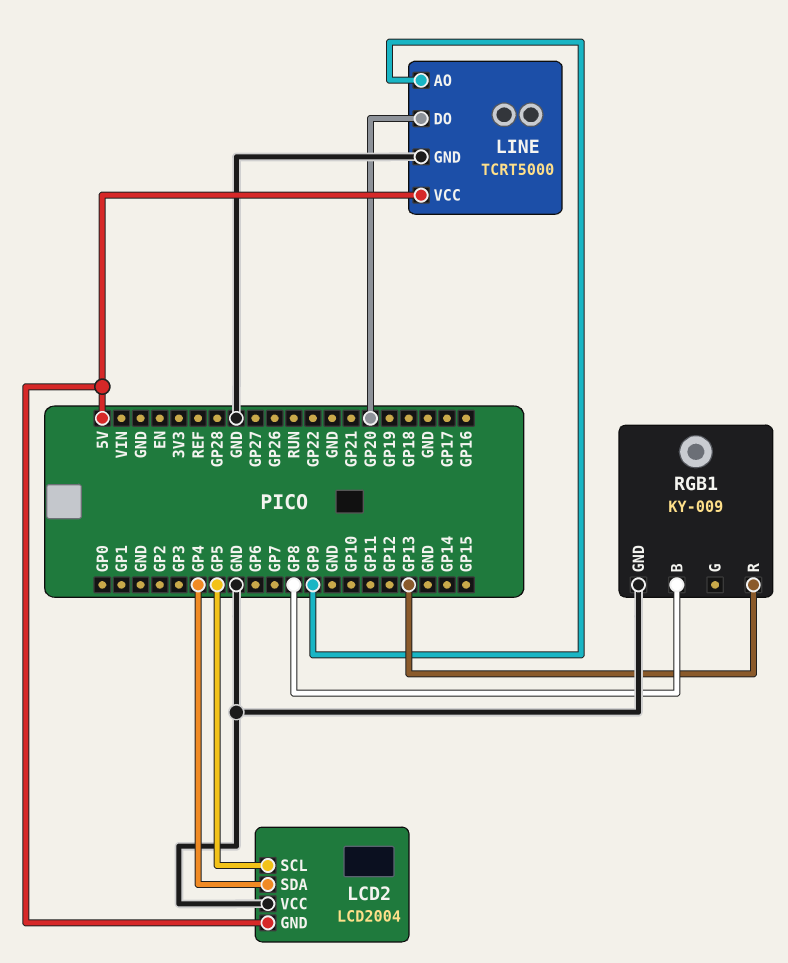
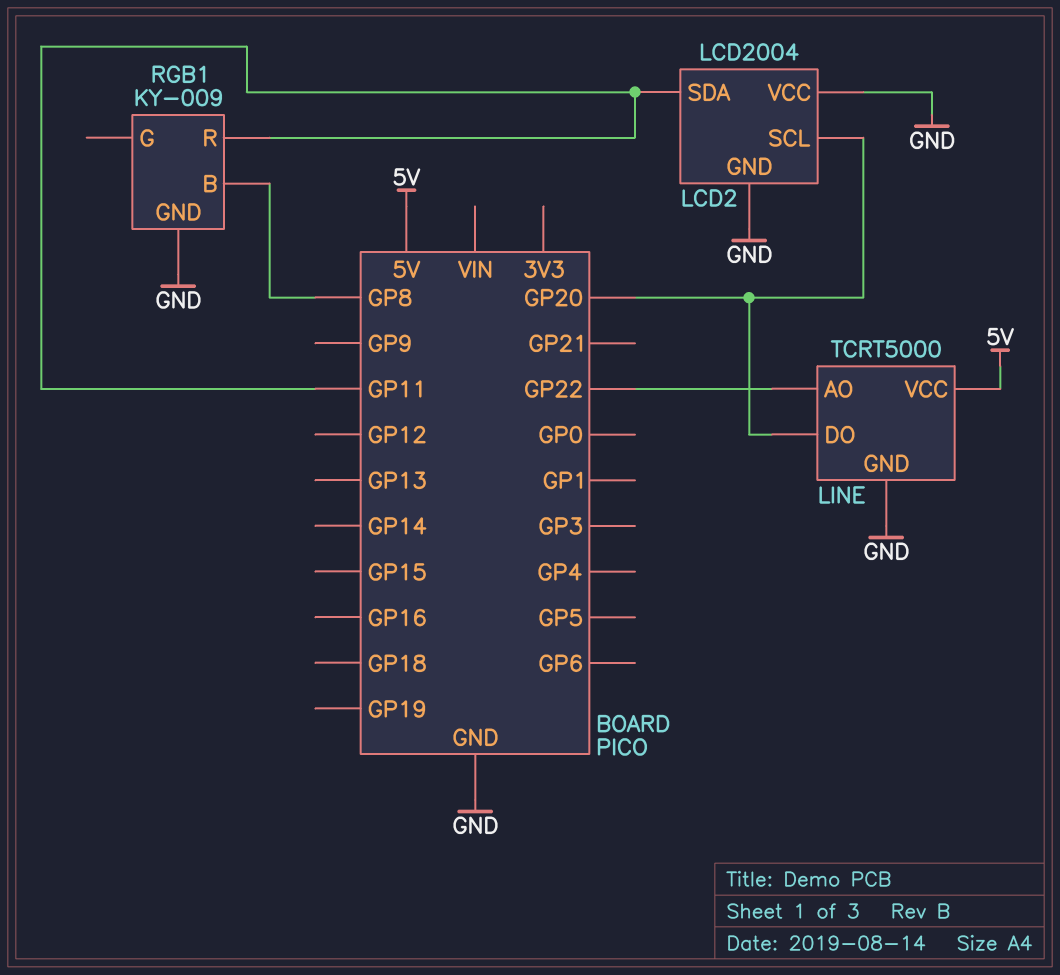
LCD2 pin GND: 5V -> GND
LCD2 pin SCL: GP5 -> GP20
LCD2 pin SDA: GP4 -> GP11
LINE pin AO: GP9 -> GP22
RGB1 pin R: GP13 -> GP11

